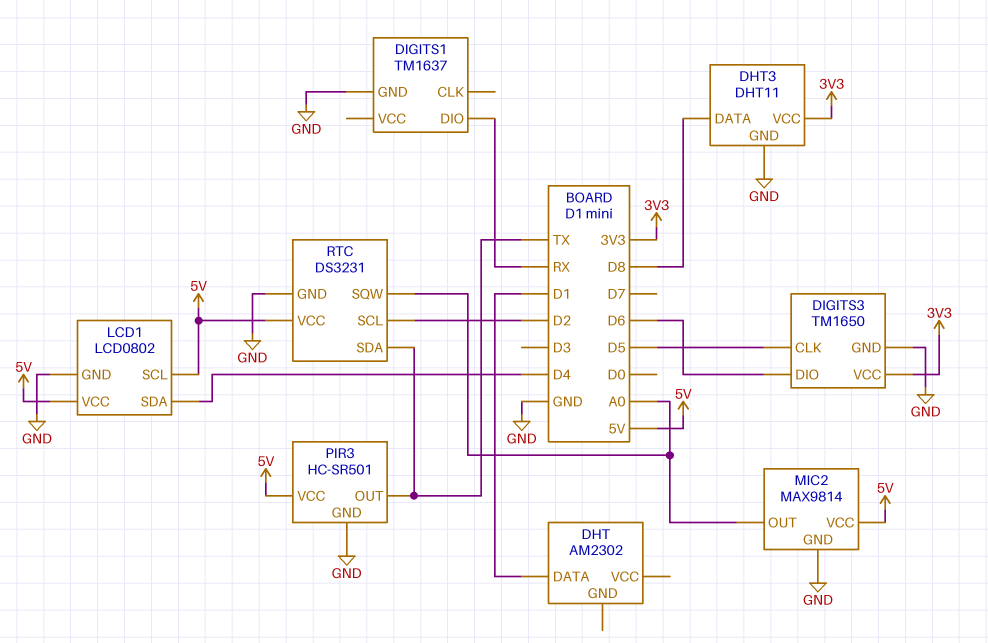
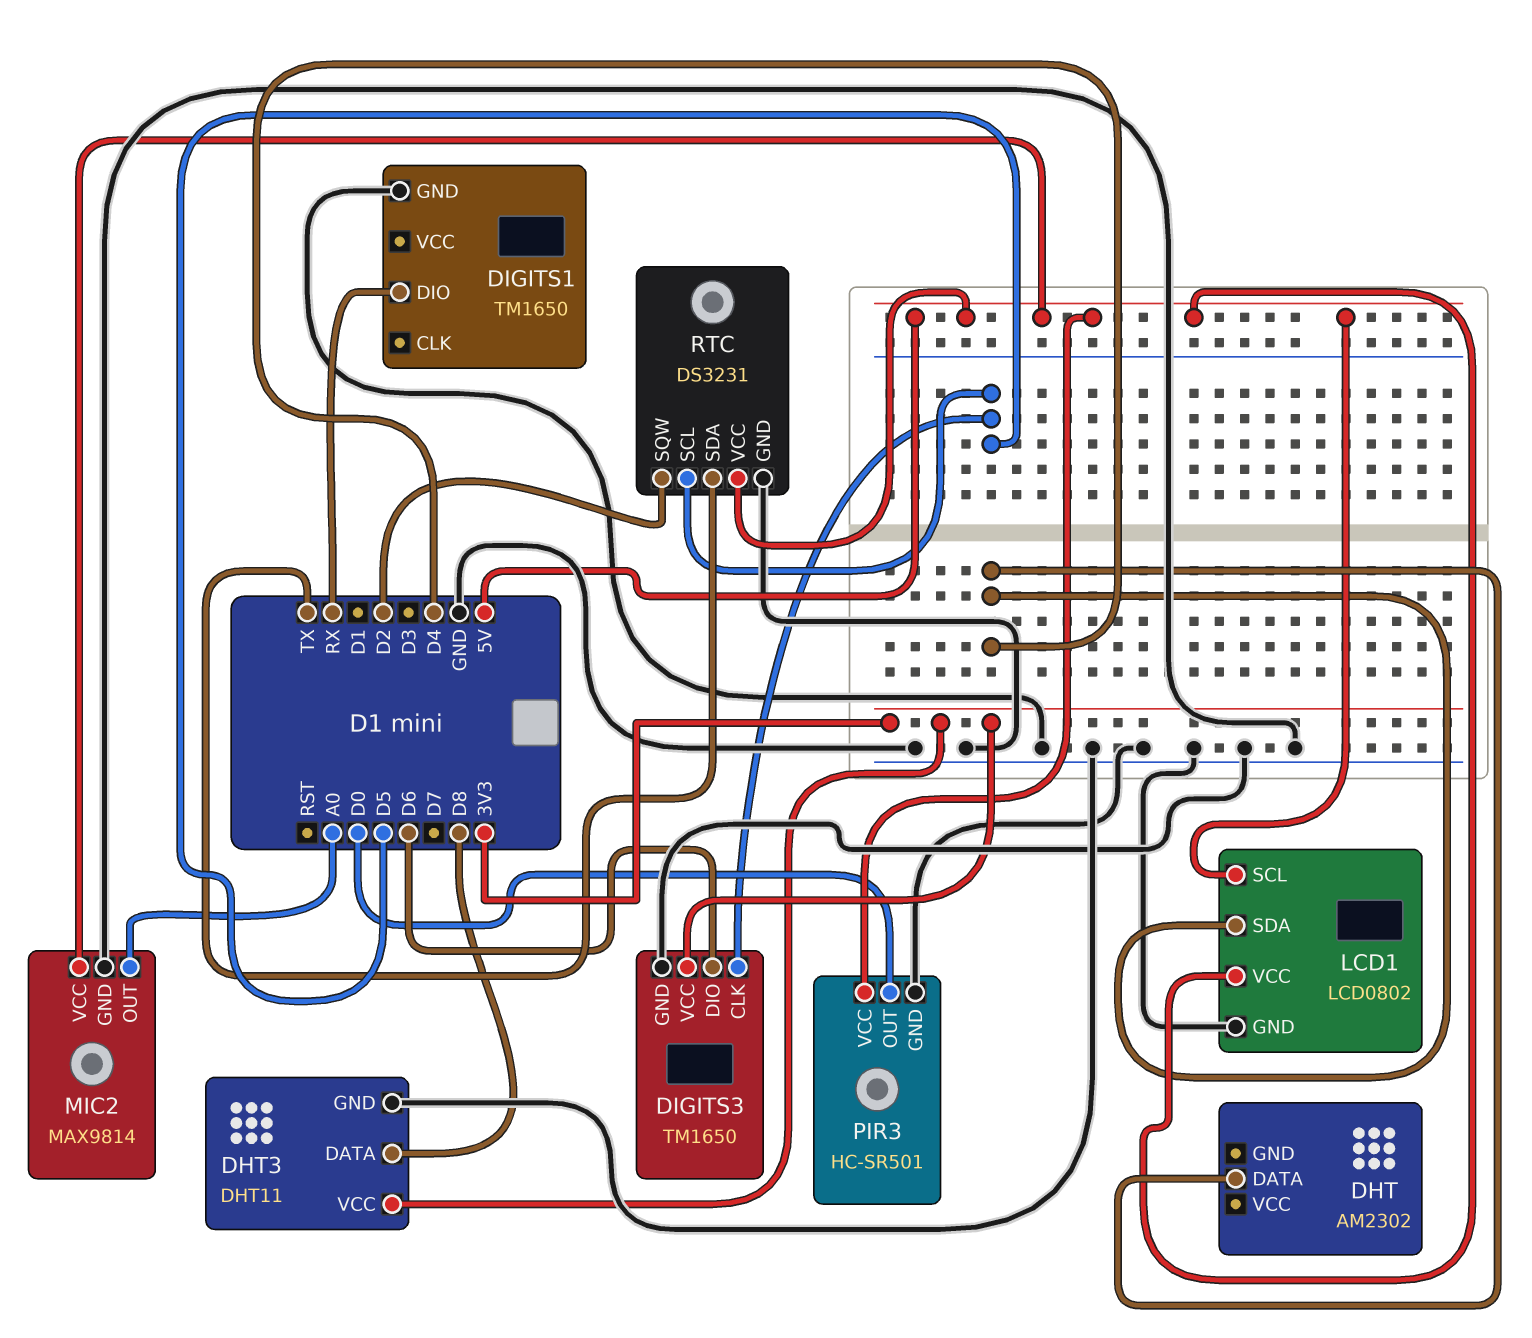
DHT pin DATA: D1 -> D4
DIGITS1: TM1637 -> TM1650
PIR3 pin OUT: TX -> D0
RTC pin SCL: D2 -> D5
RTC pin SQW: A0 -> D2

